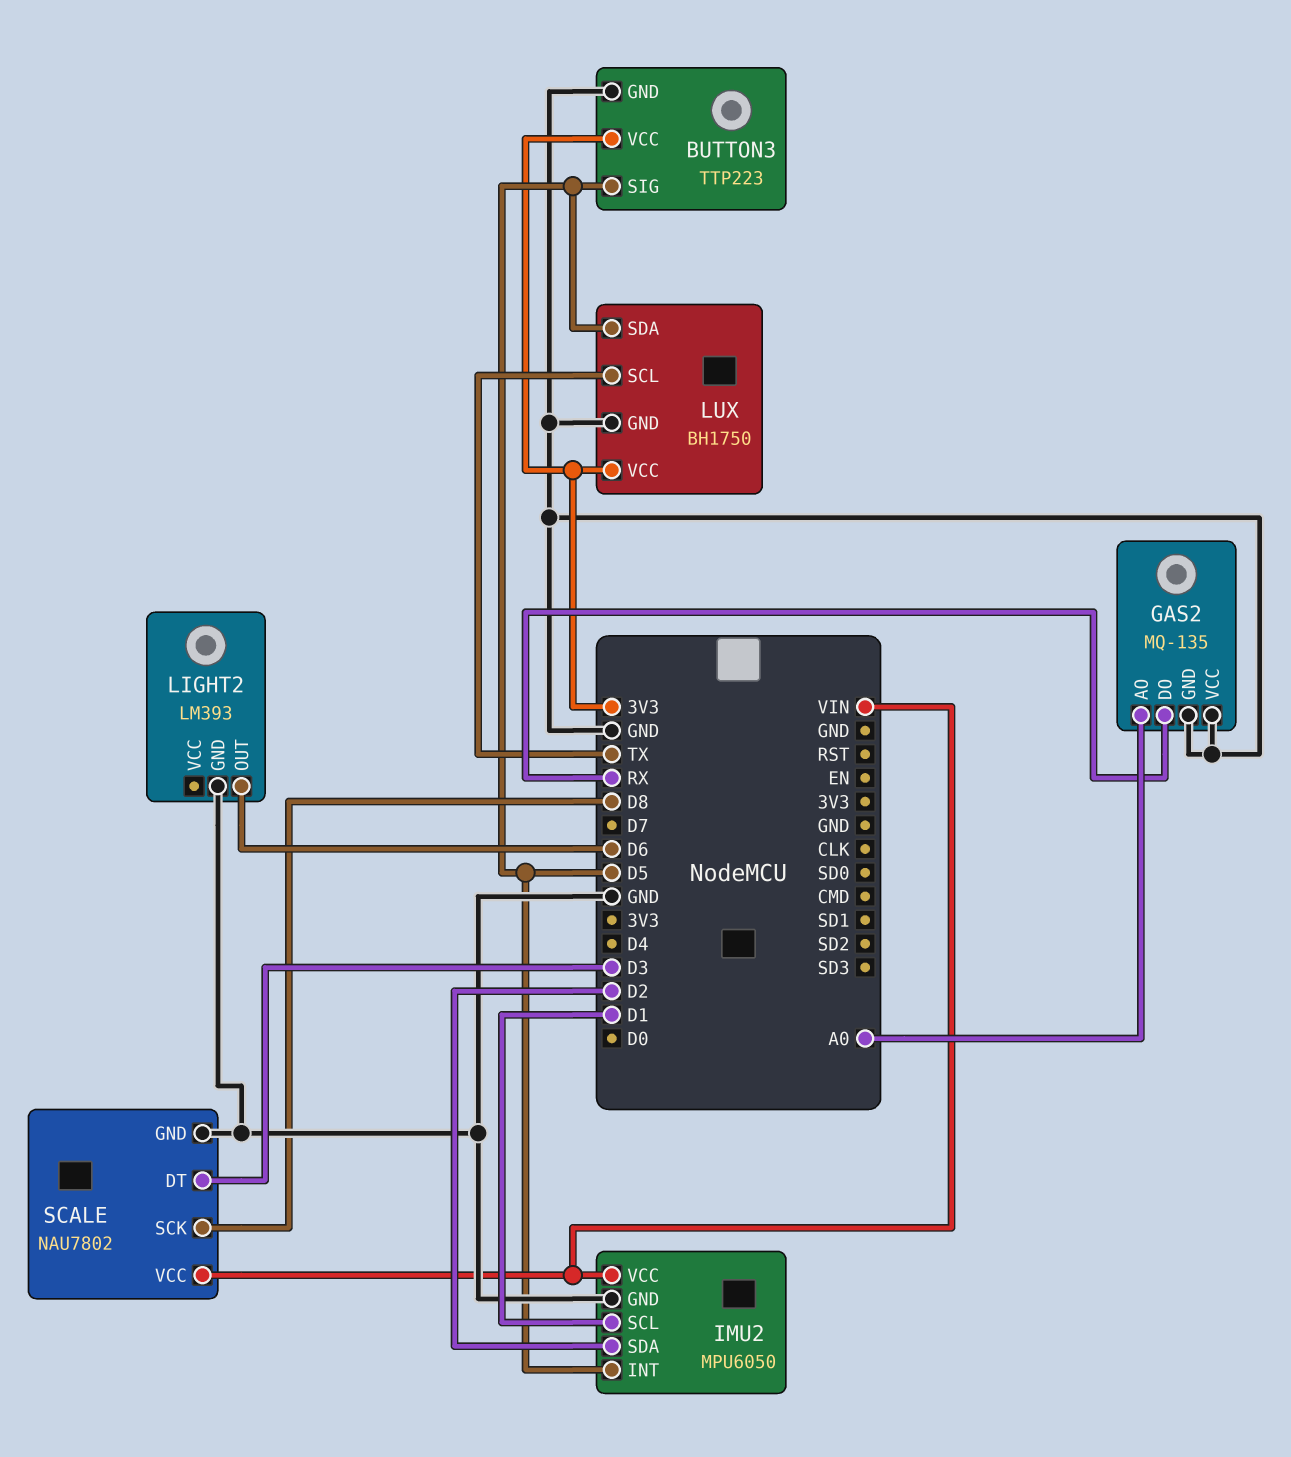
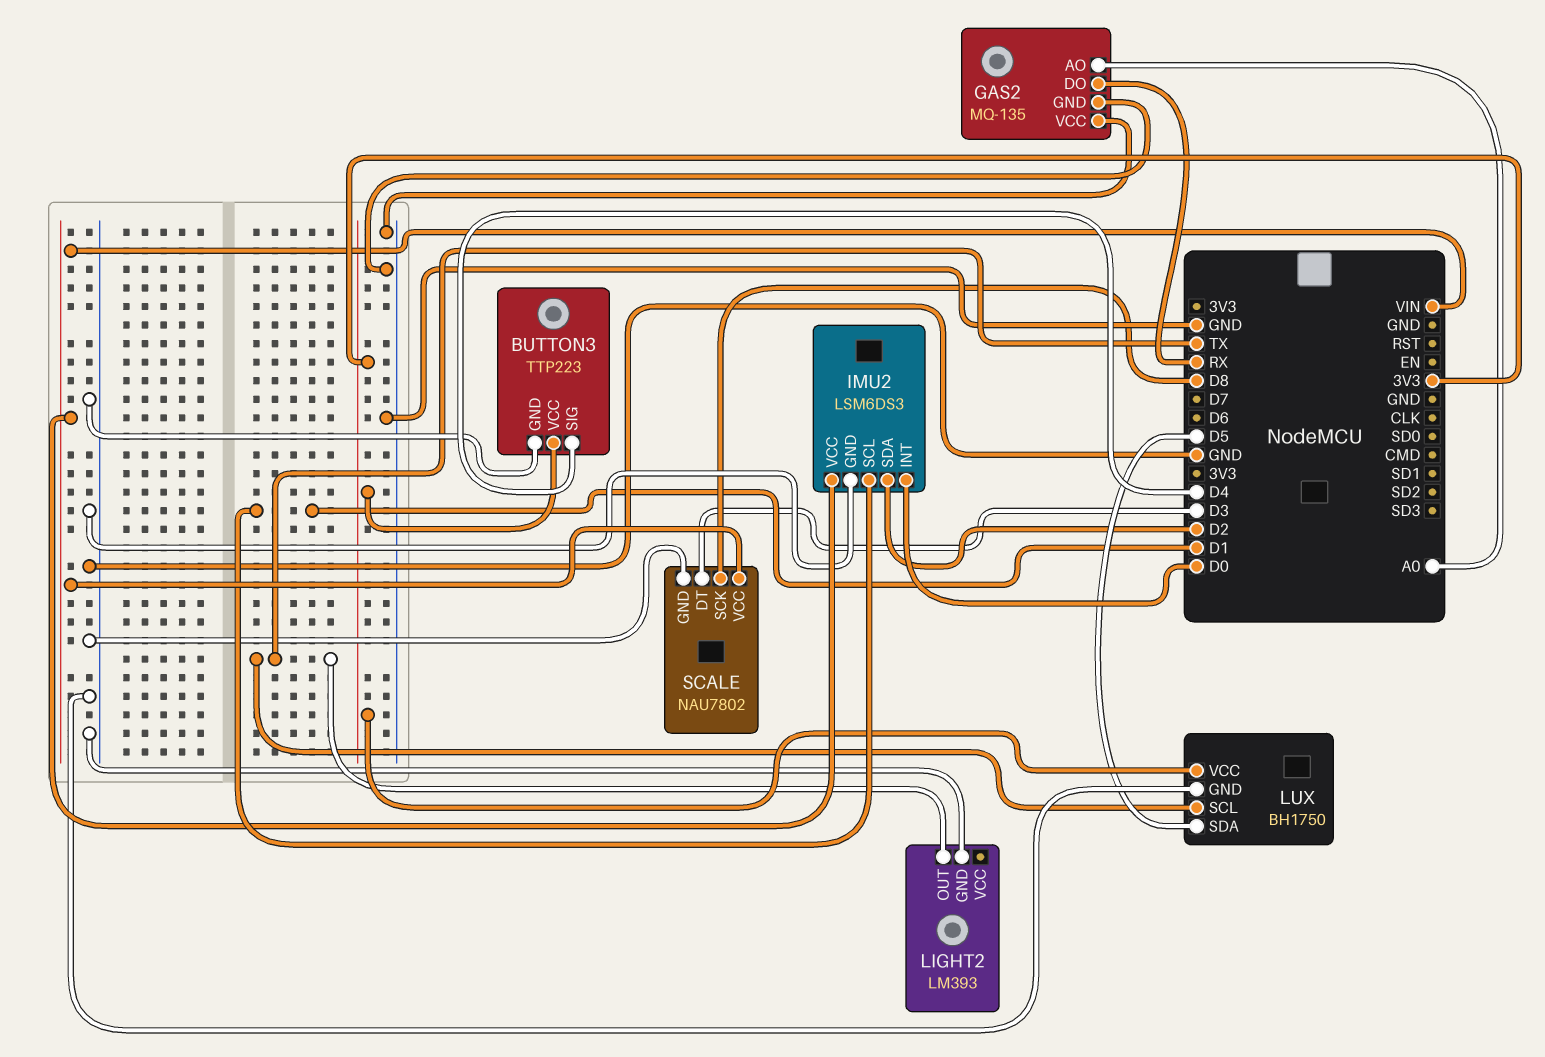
BUTTON3 pin SIG: D5 -> D4
IMU2: MPU6050 -> LSM6DS3
IMU2 pin INT: D5 -> D0
LIGHT2 pin OUT: D6 -> TX

